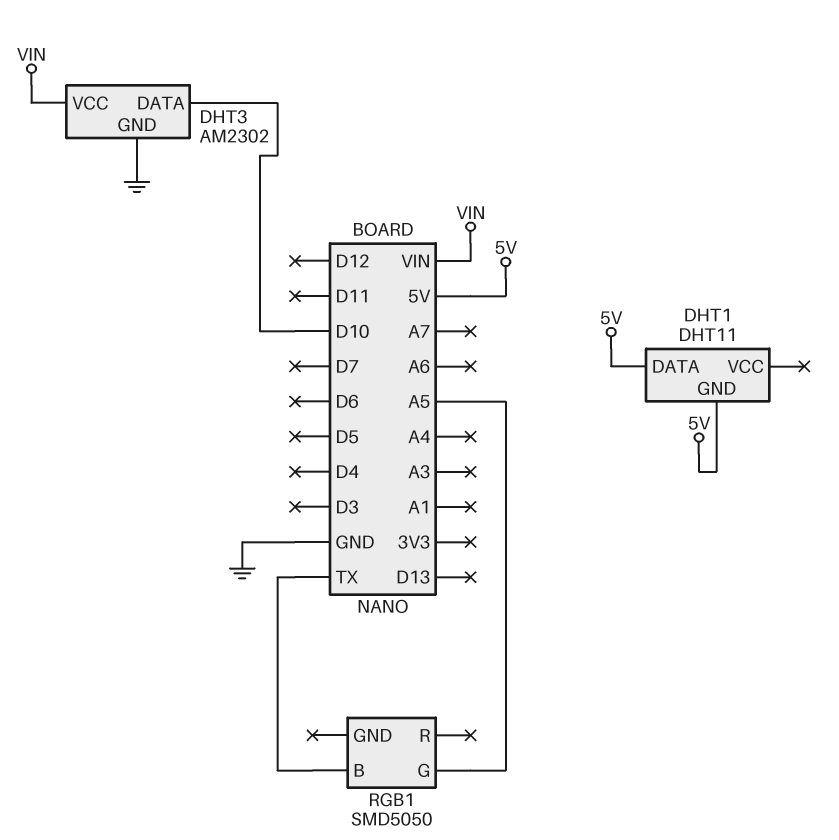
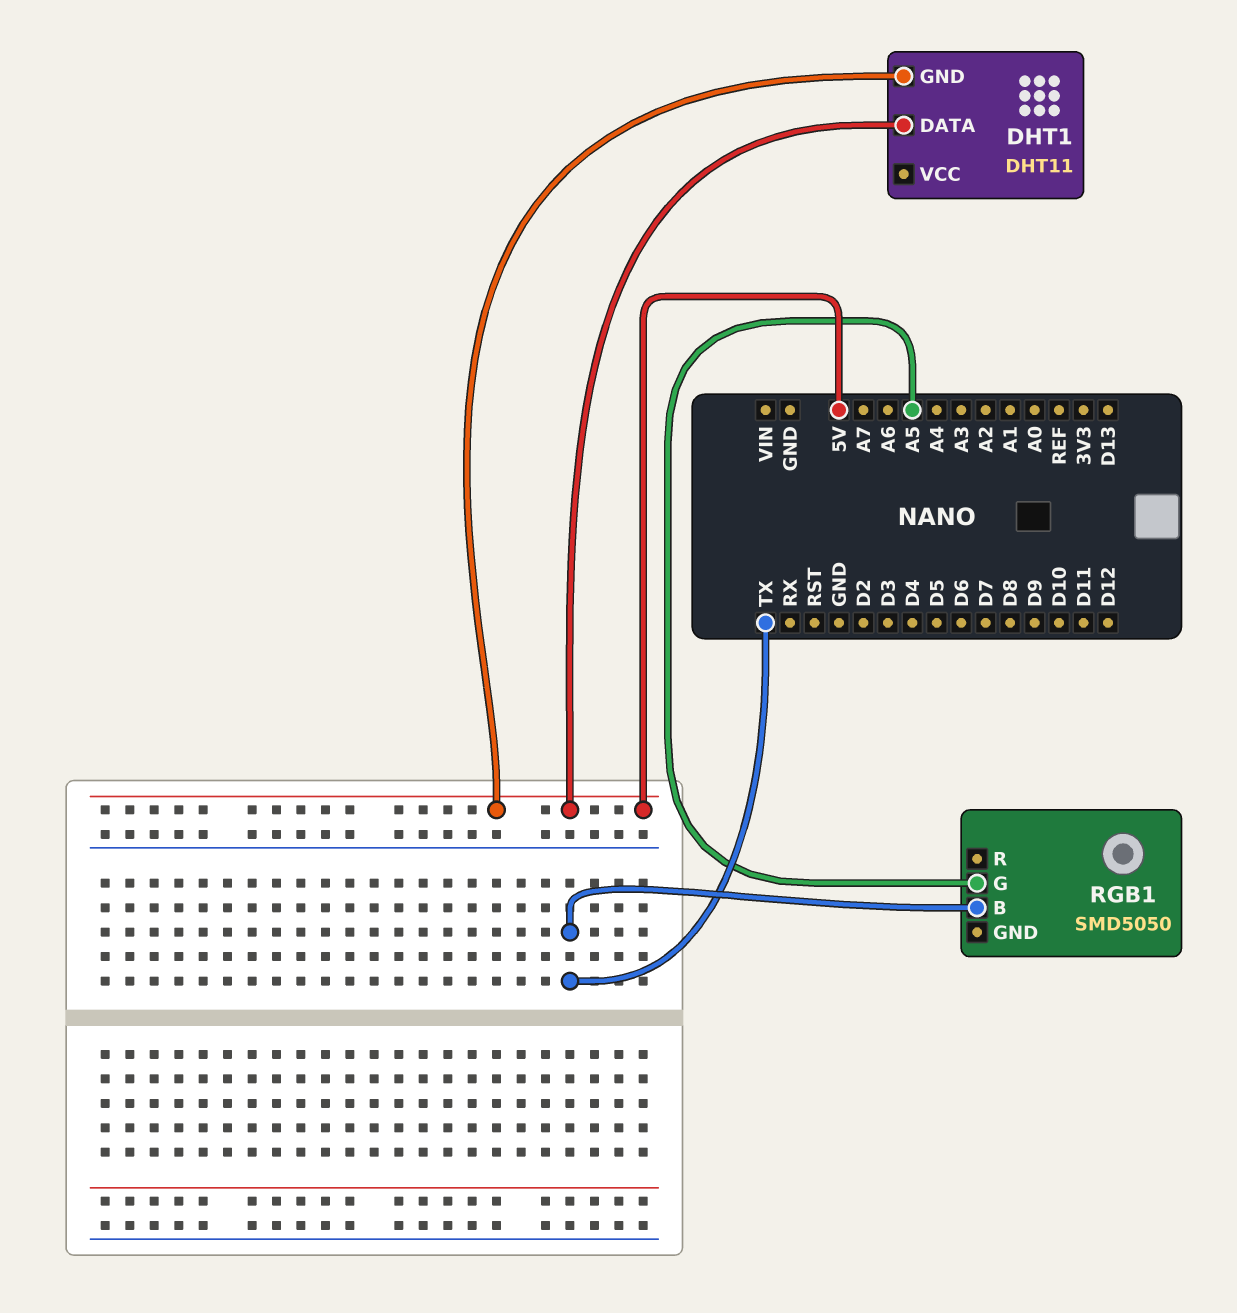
DHT3: AM2302 -> none
DHT3 pin DATA: D10 -> none
DHT3 pin GND: GND -> none
DHT3 pin VCC: VIN -> none

